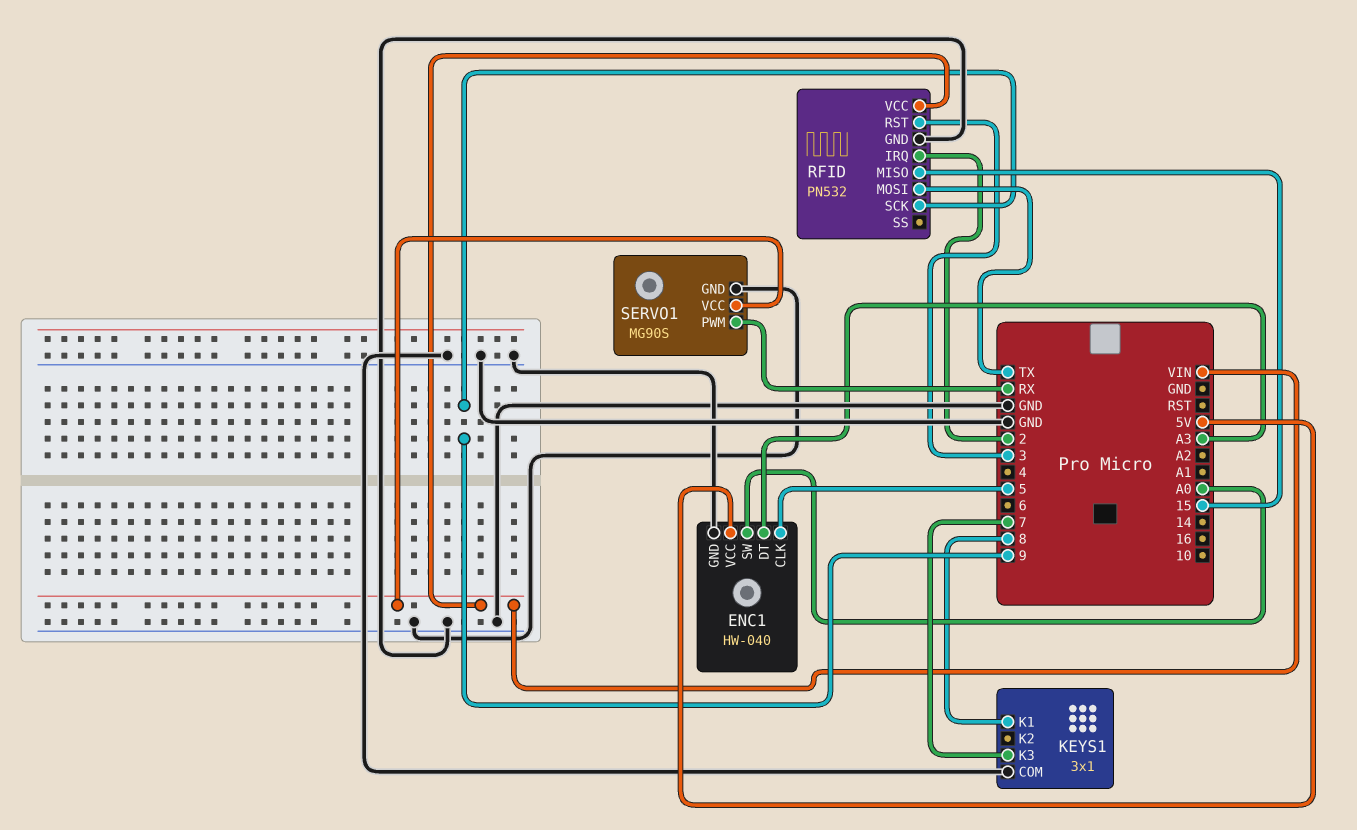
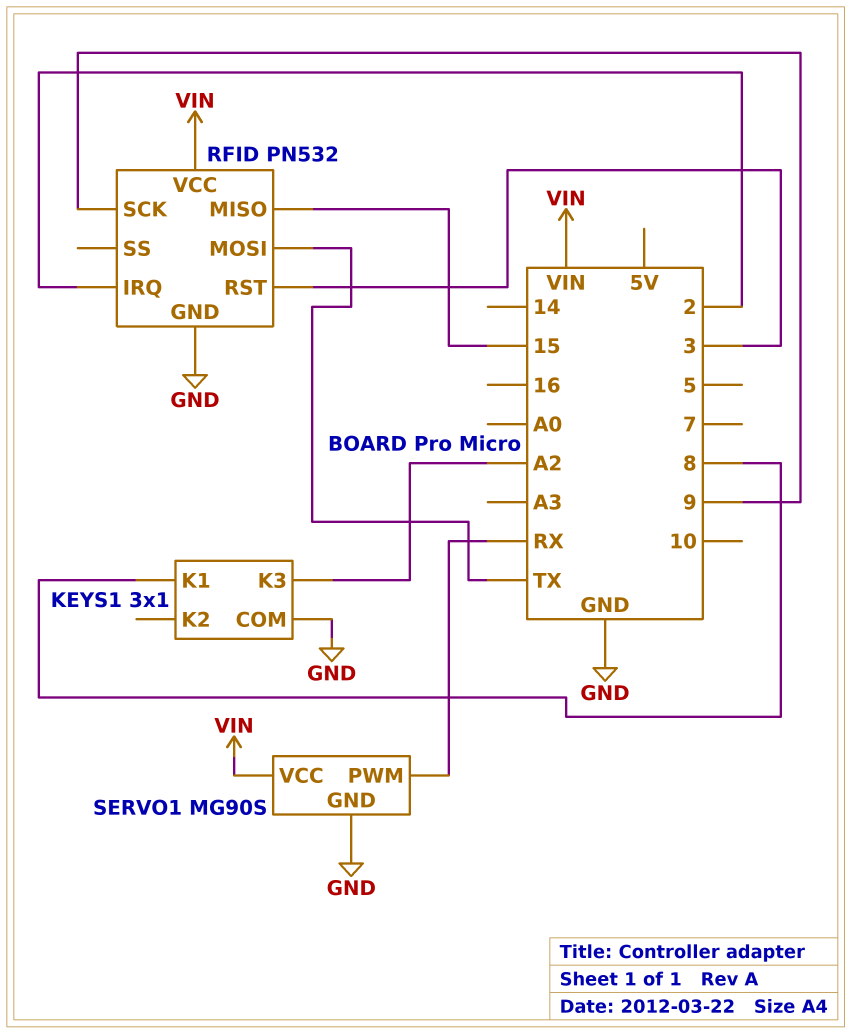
ENC1: HW-040 -> none
ENC1 pin CLK: 5 -> none
ENC1 pin DT: A3 -> none
ENC1 pin GND: GND -> none
ENC1 pin SW: A0 -> none
ENC1 pin VCC: 5V -> none
KEYS1 pin K3: 7 -> A2

